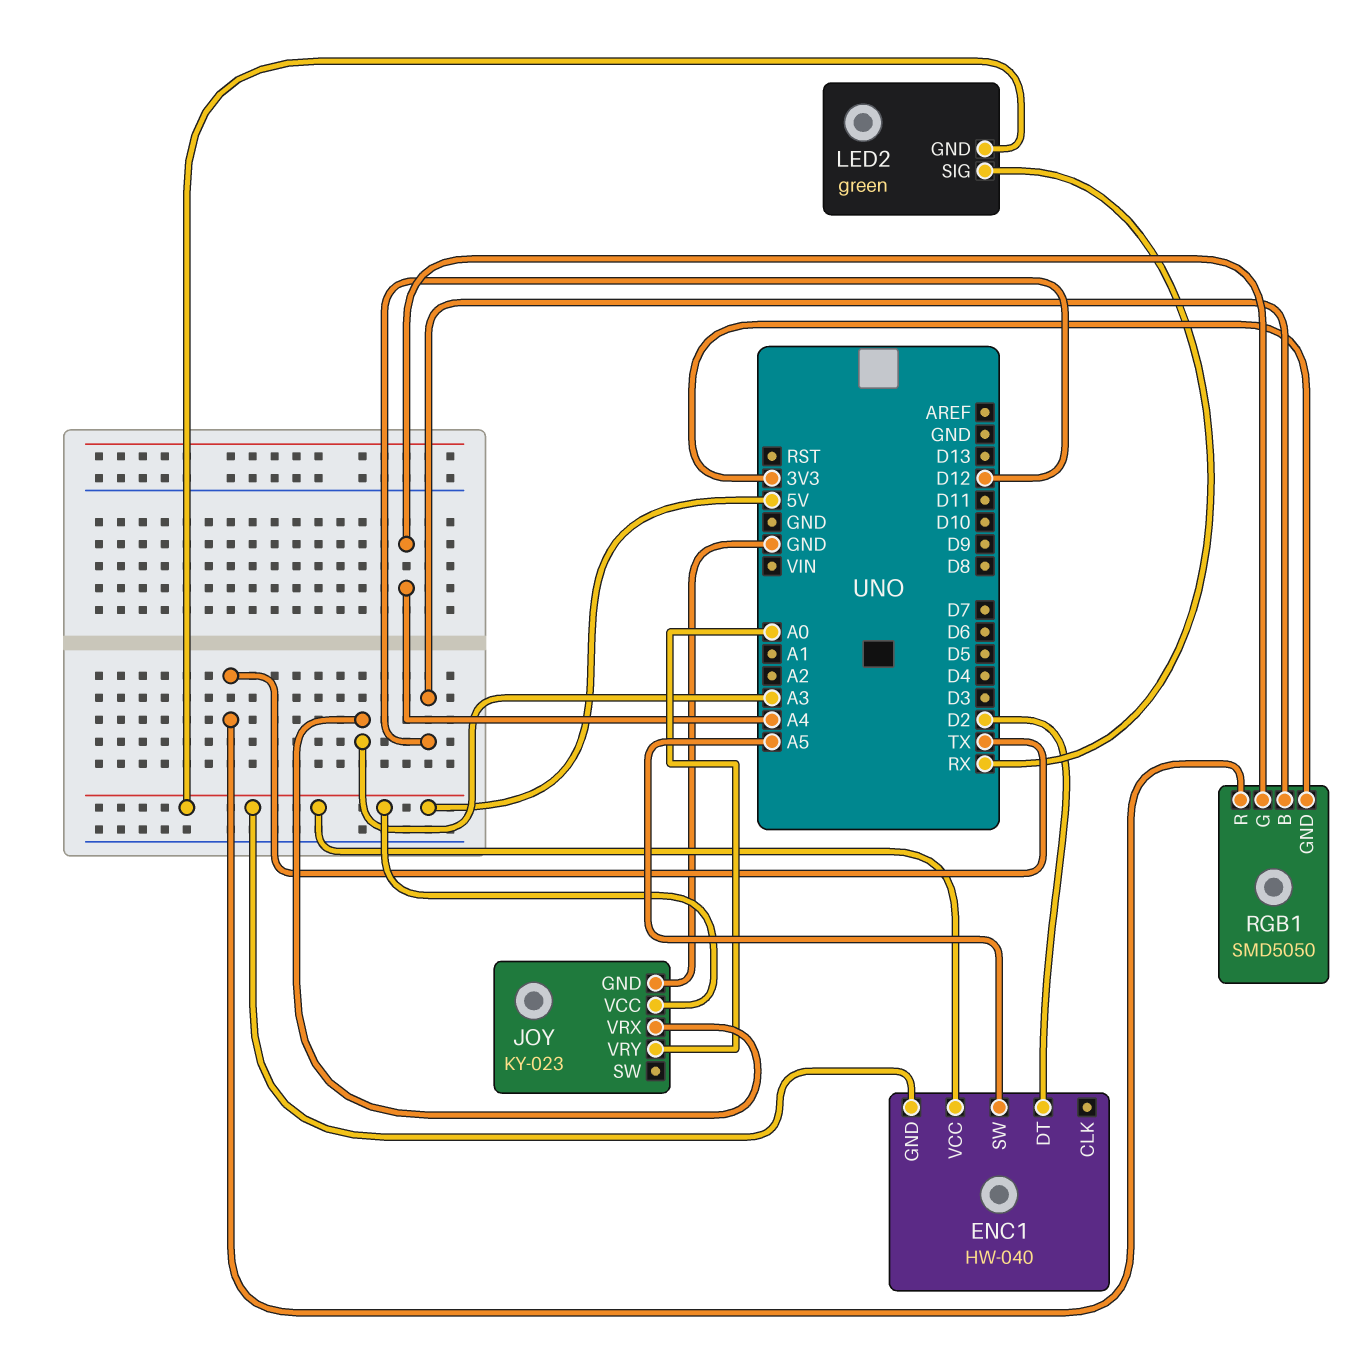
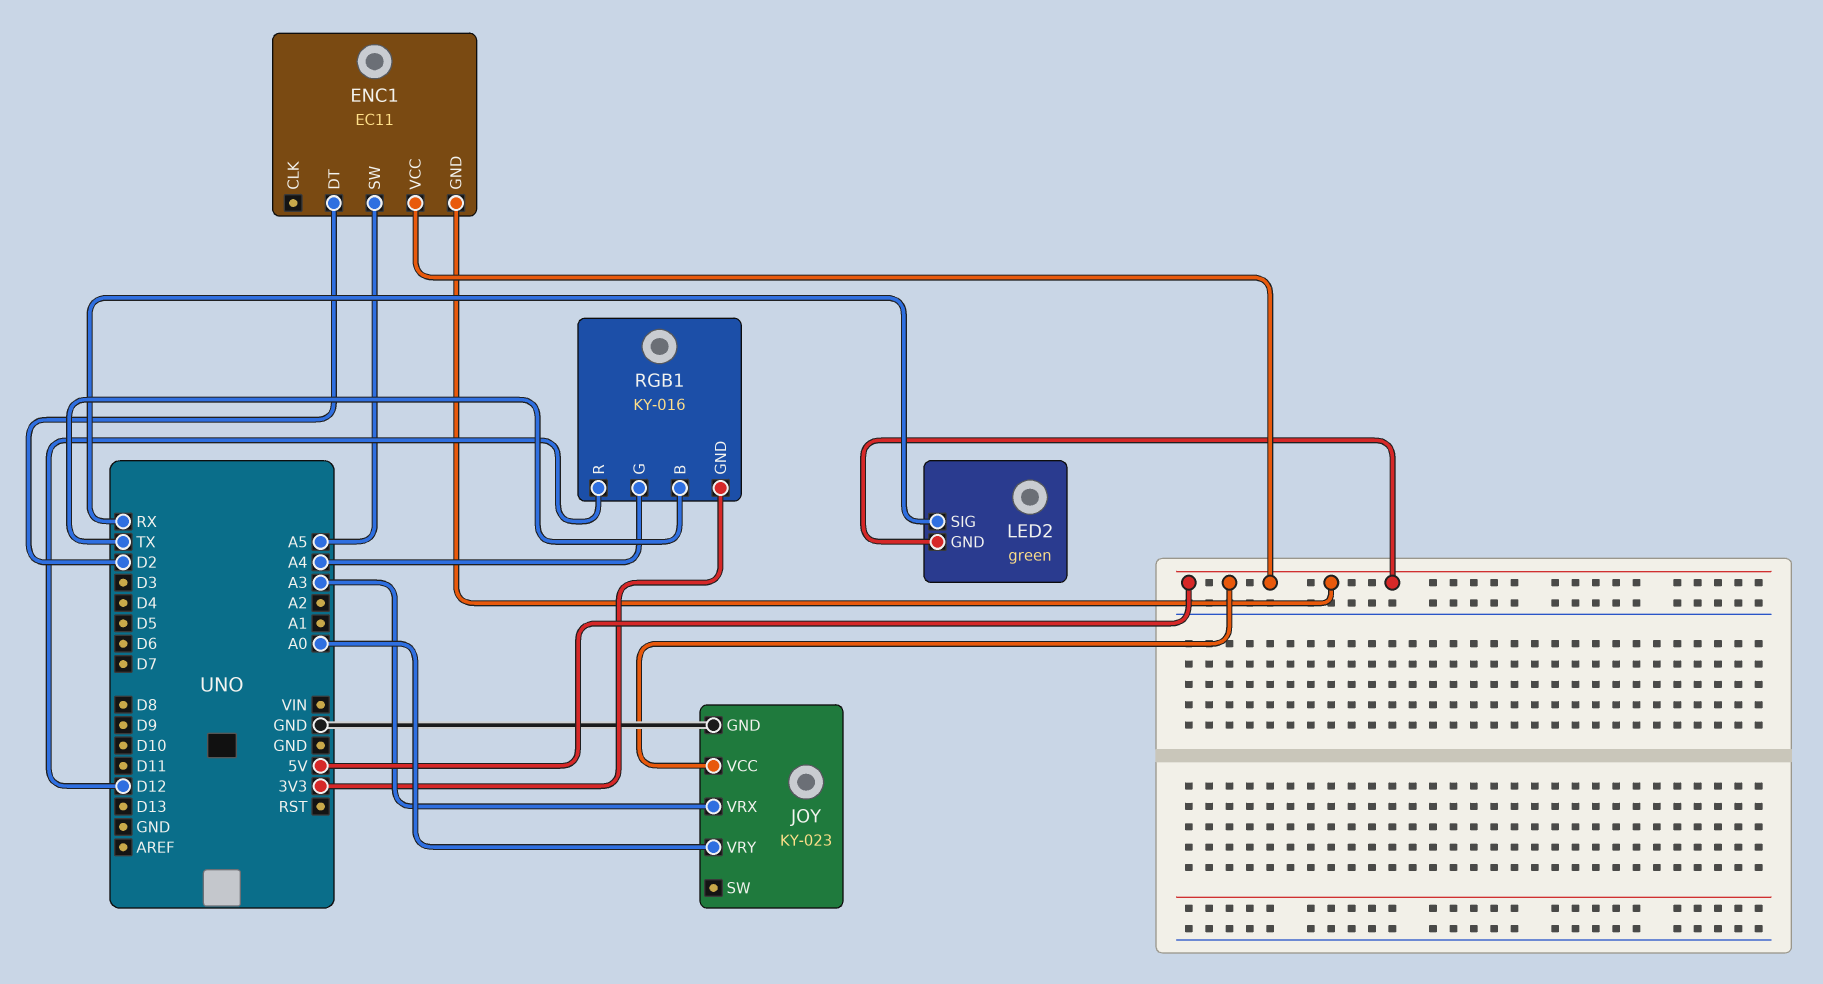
ENC1: HW-040 -> EC11
RGB1: SMD5050 -> KY-016
RGB1 pin B: D12 -> TX
RGB1 pin R: TX -> D12

